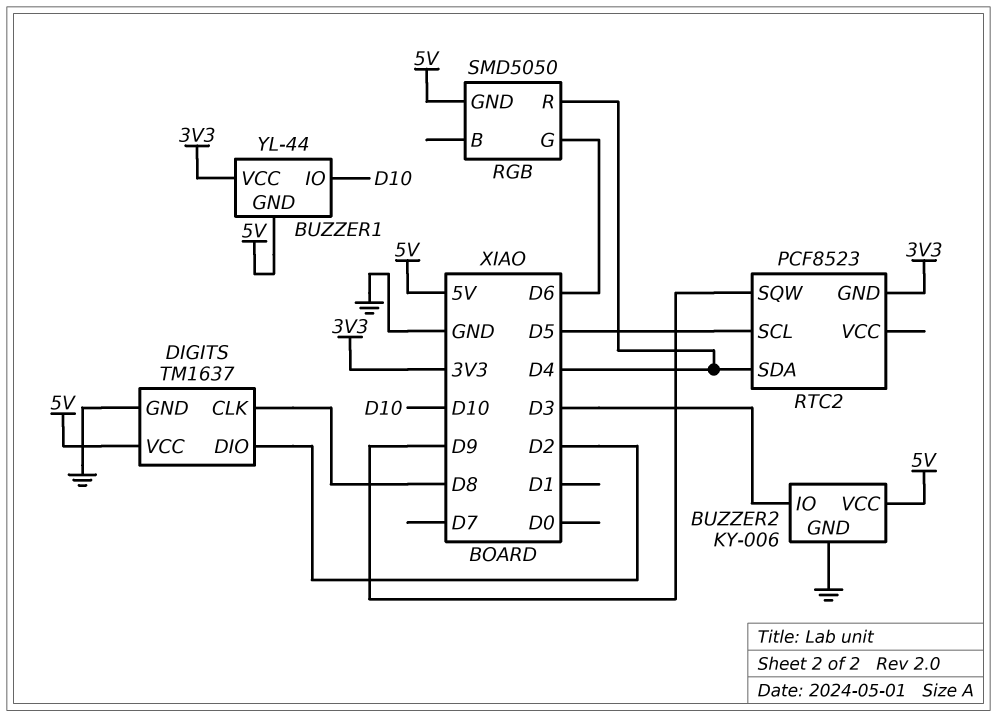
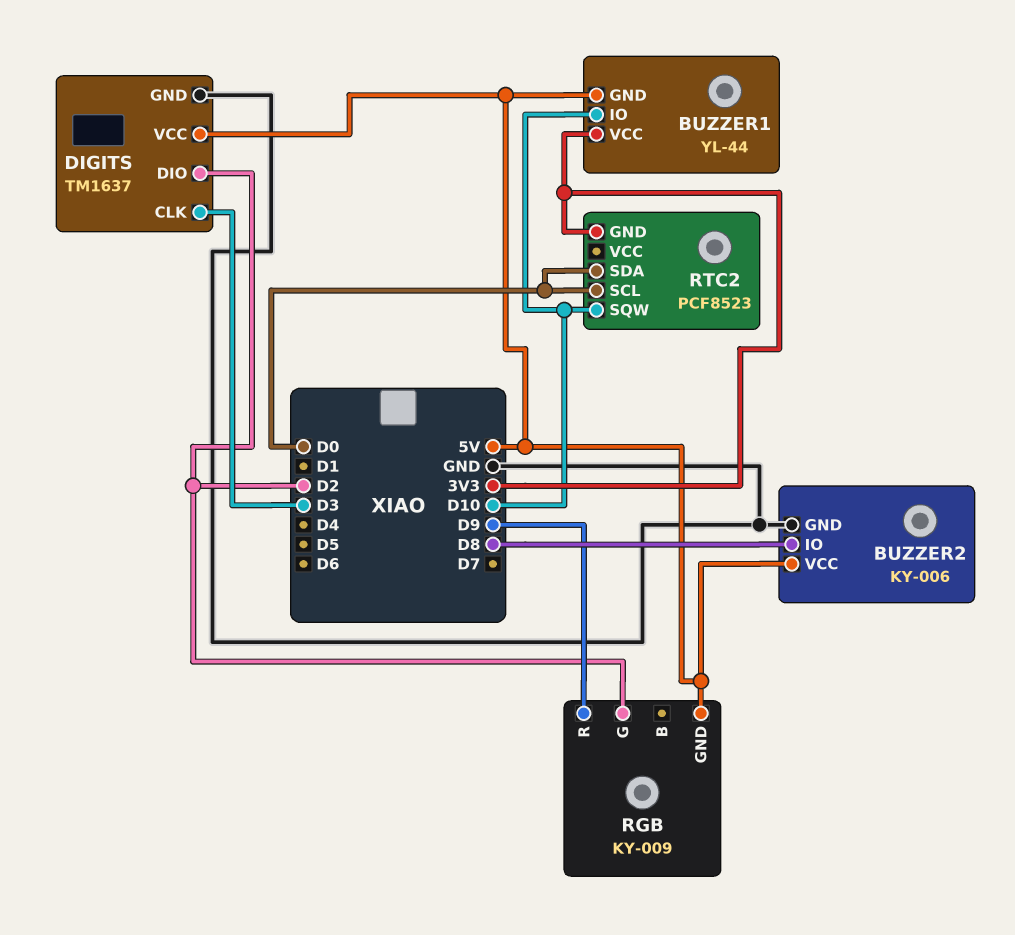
BUZZER2 pin IO: D3 -> D8
DIGITS pin CLK: D8 -> D3
RGB: SMD5050 -> KY-009
RGB pin G: D6 -> D2
RGB pin R: D4 -> D9
RTC2 pin SCL: D5 -> D0
RTC2 pin SDA: D4 -> D0
RTC2 pin SQW: D9 -> D10

